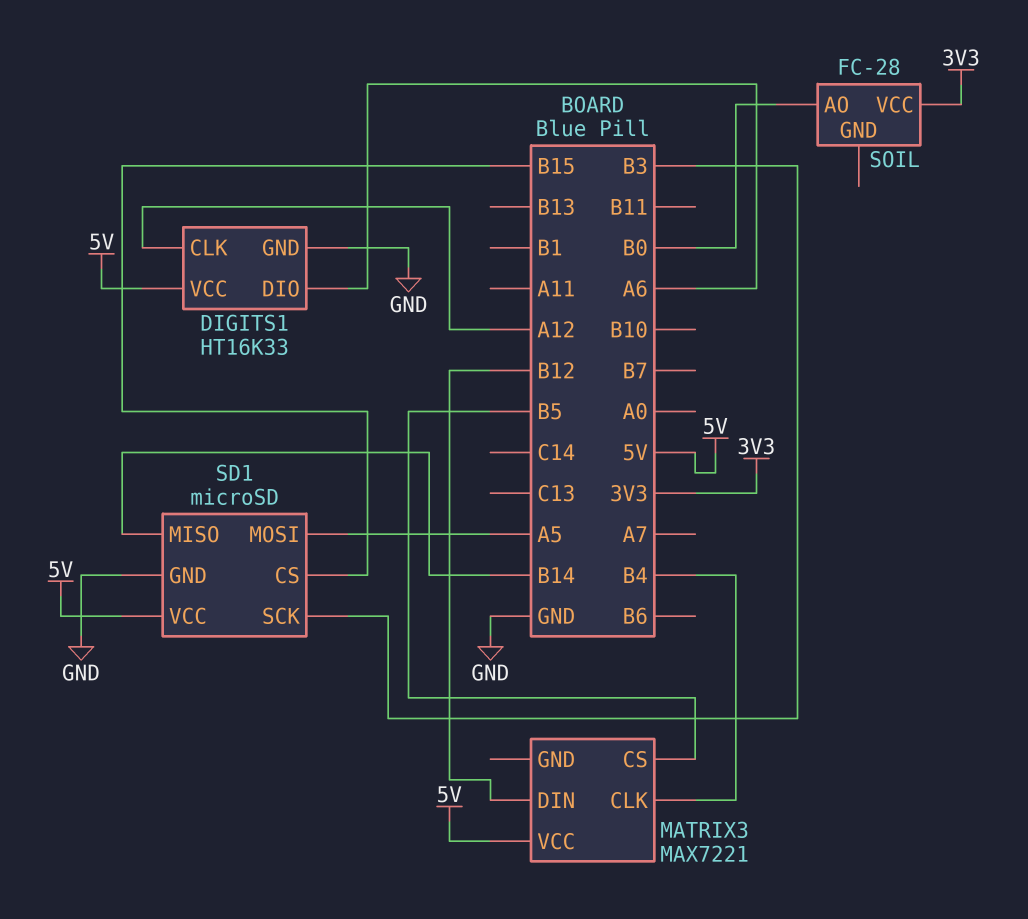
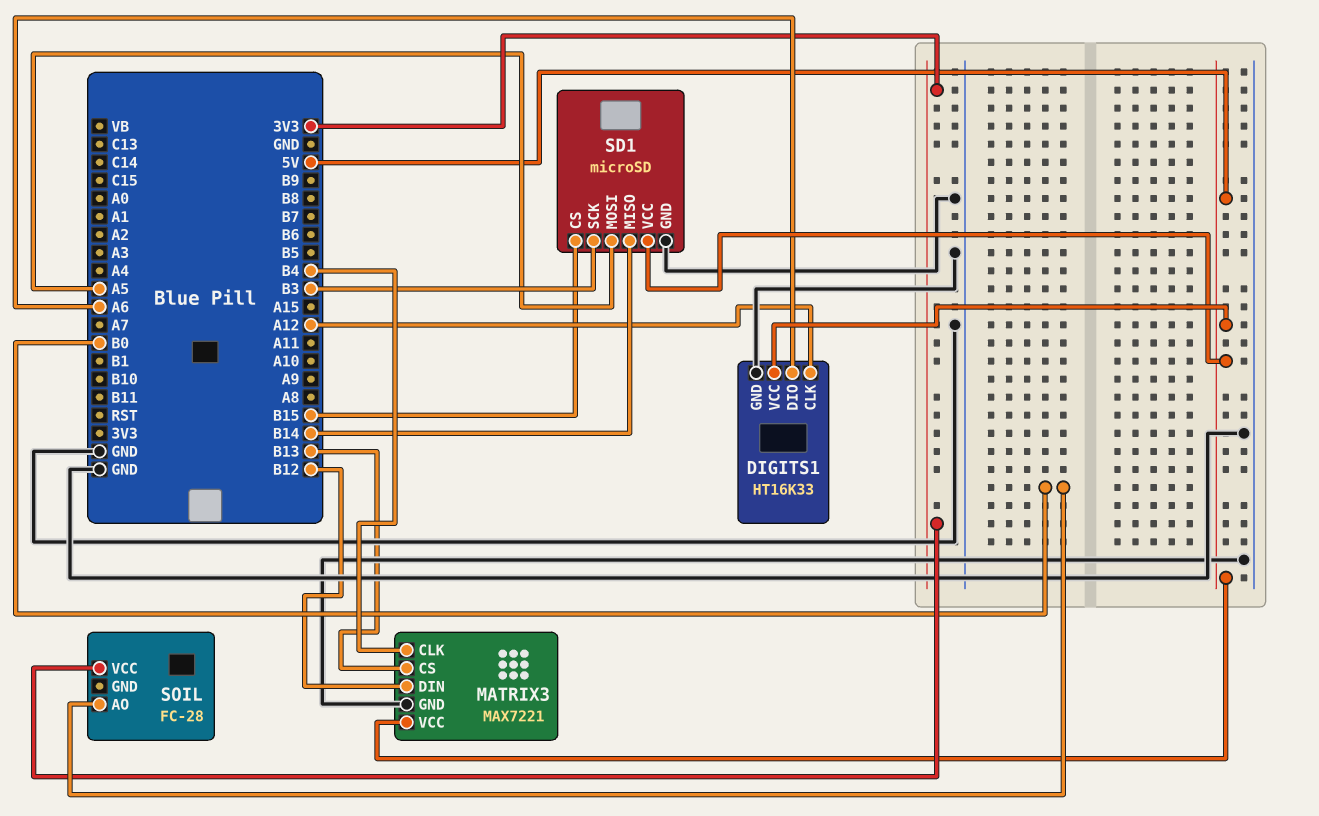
MATRIX3 pin CS: B5 -> B13
MATRIX3 pin GND: none -> GND

